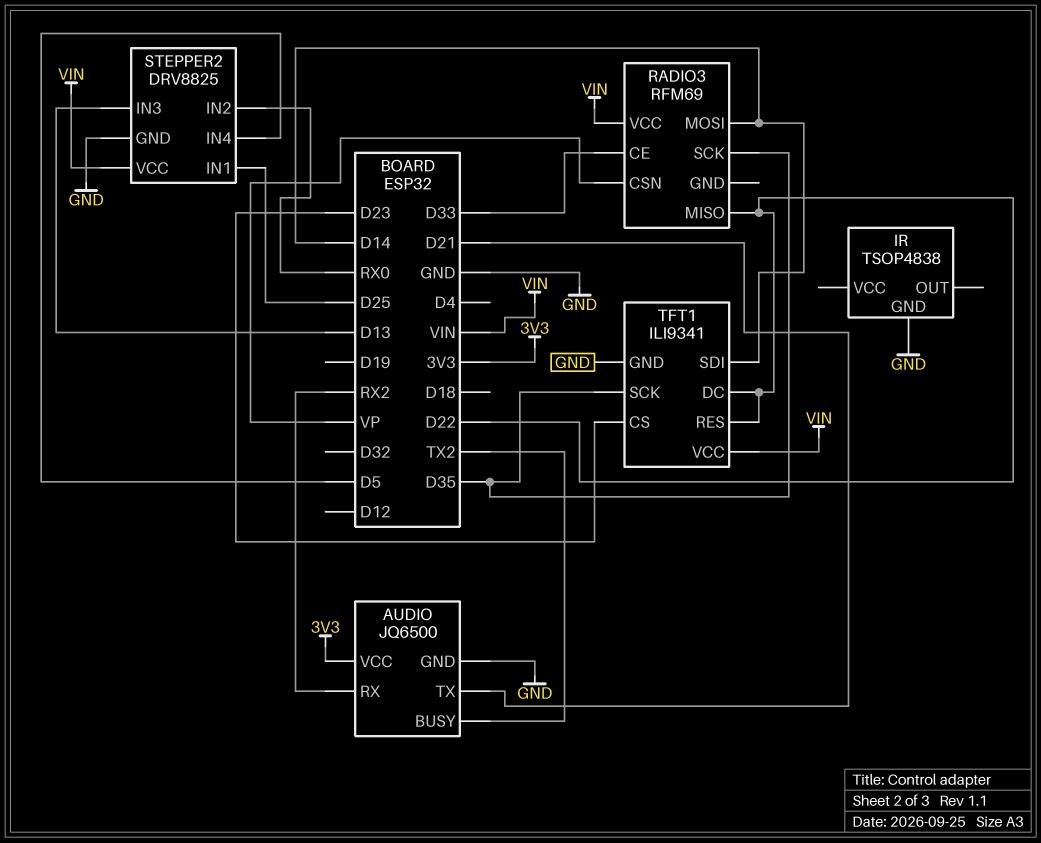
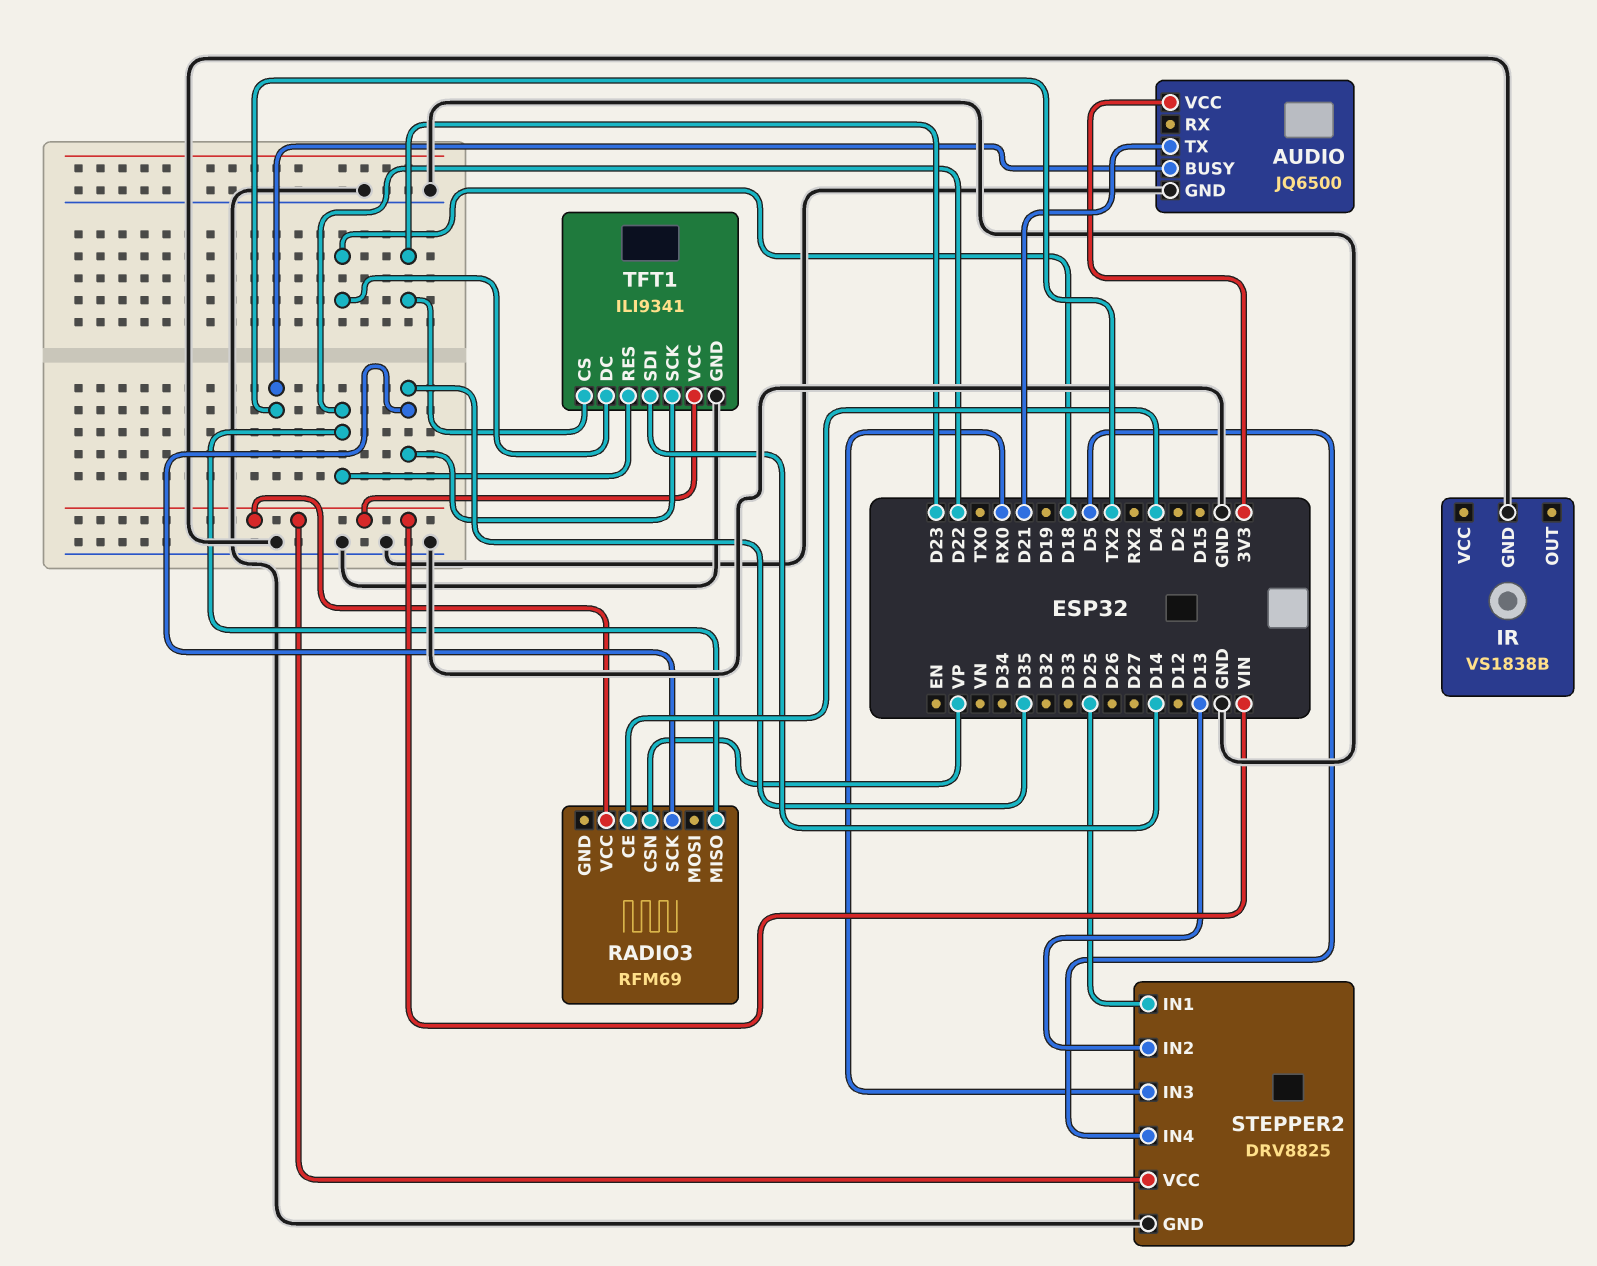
AUDIO pin RX: RX2 -> none
IR: TSOP4838 -> VS1838B
RADIO3 pin CE: D33 -> D4
RADIO3 pin MOSI: D14 -> none
STEPPER2 pin IN2: RX0 -> D13
STEPPER2 pin IN3: D13 -> RX0
TFT1 pin DC: D22 -> D18

